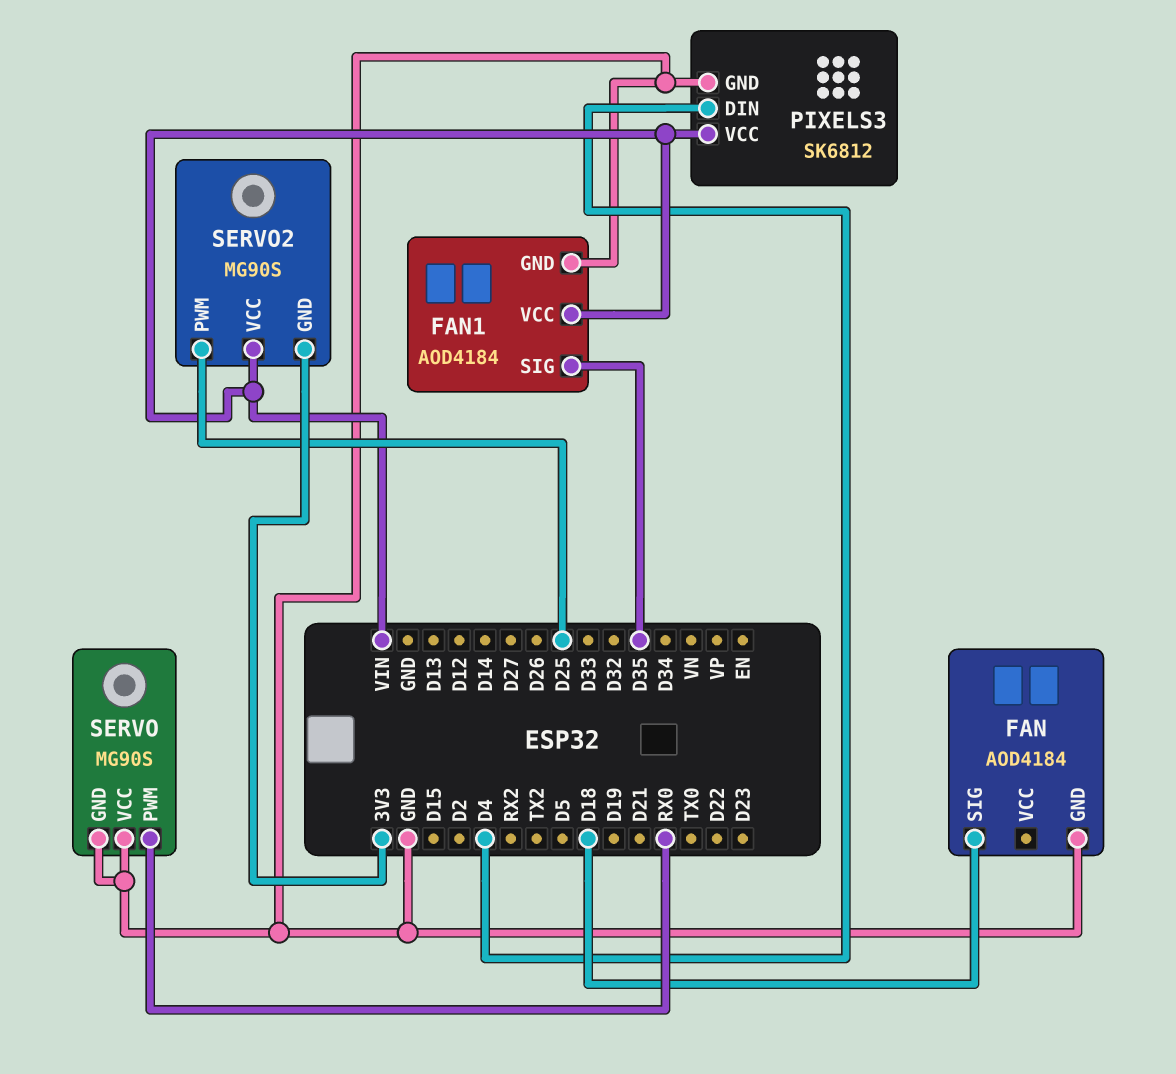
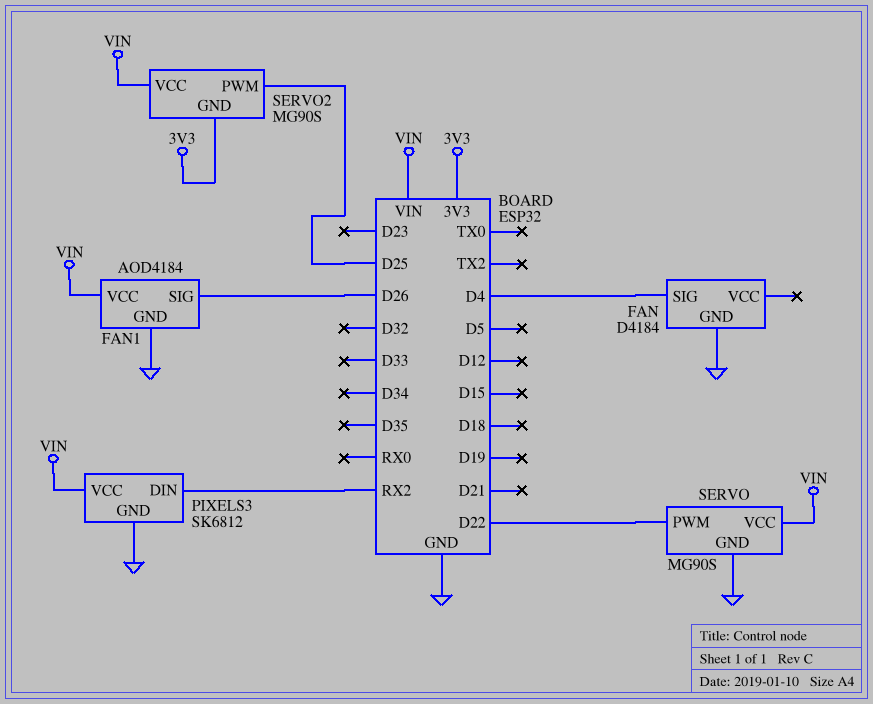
FAN: AOD4184 -> D4184
FAN pin SIG: D18 -> D4
FAN1 pin SIG: D35 -> D26
PIXELS3 pin DIN: D4 -> RX2
SERVO pin PWM: RX0 -> D22
SERVO pin VCC: GND -> VIN

